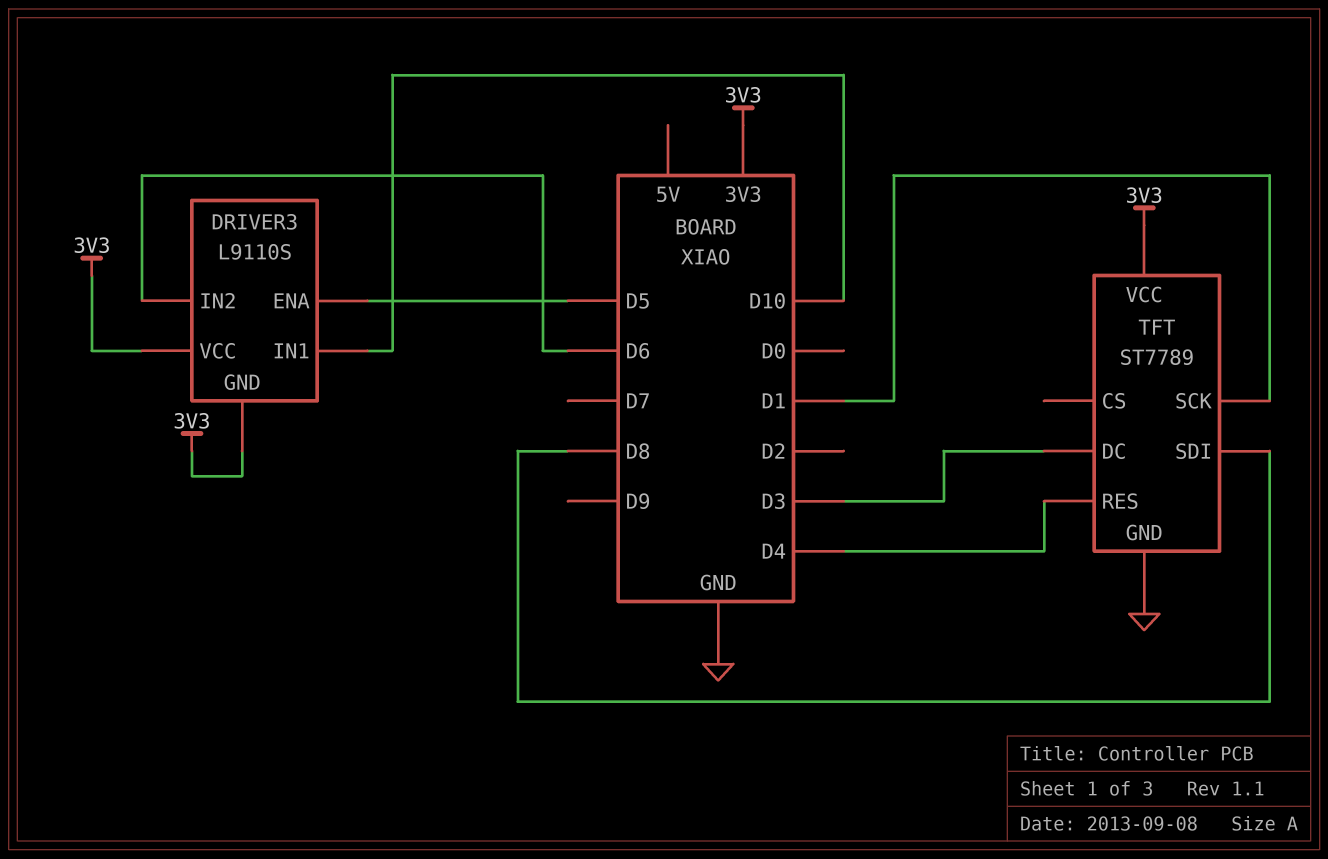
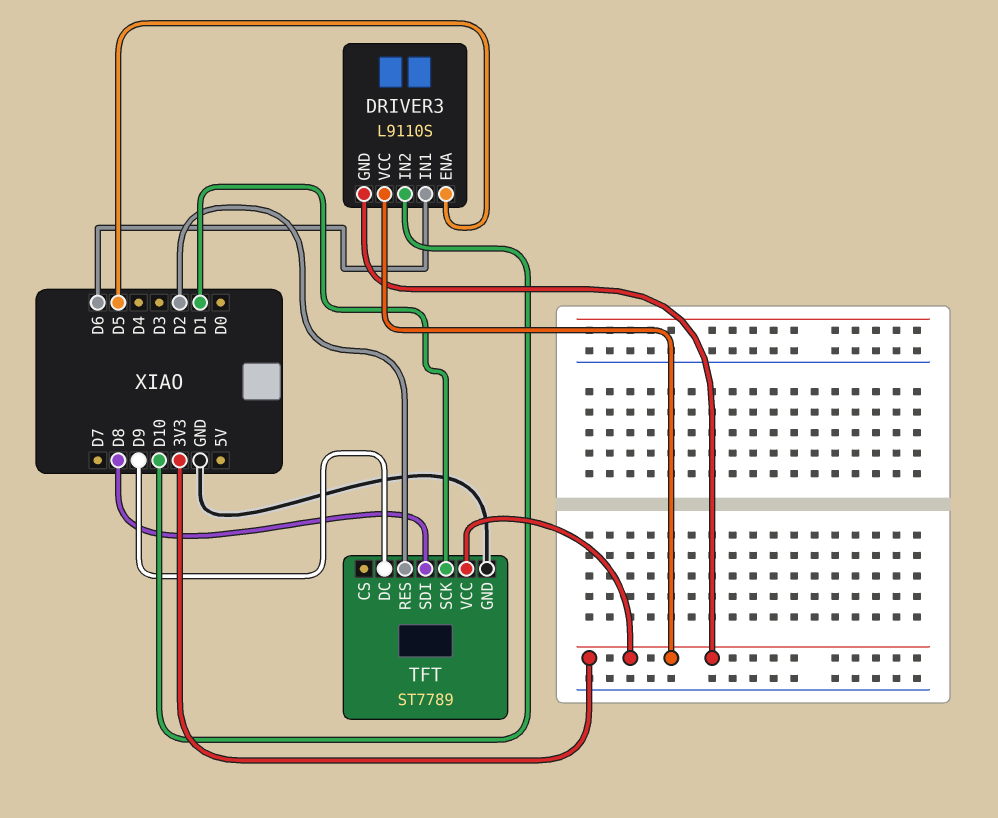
DRIVER3 pin IN1: D10 -> D6
DRIVER3 pin IN2: D6 -> D10
TFT pin DC: D3 -> D9
TFT pin RES: D4 -> D2

